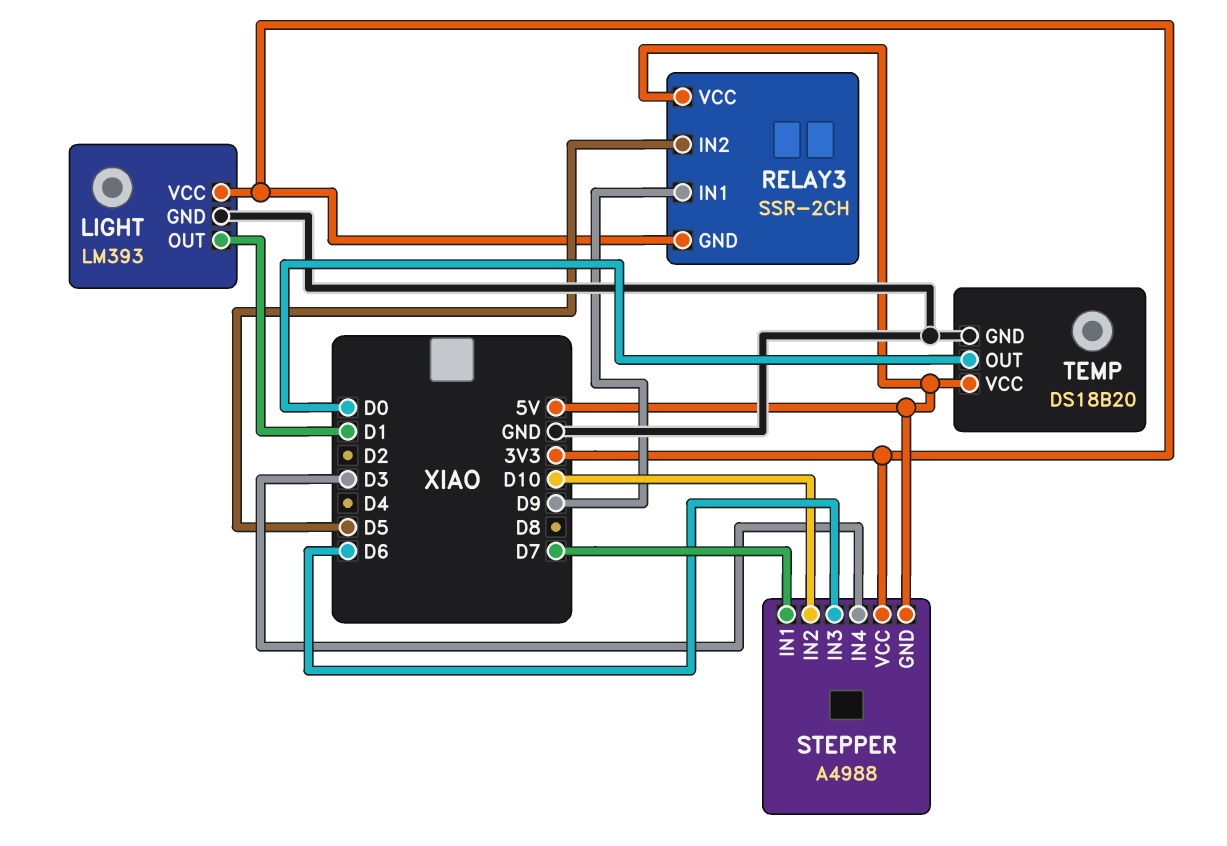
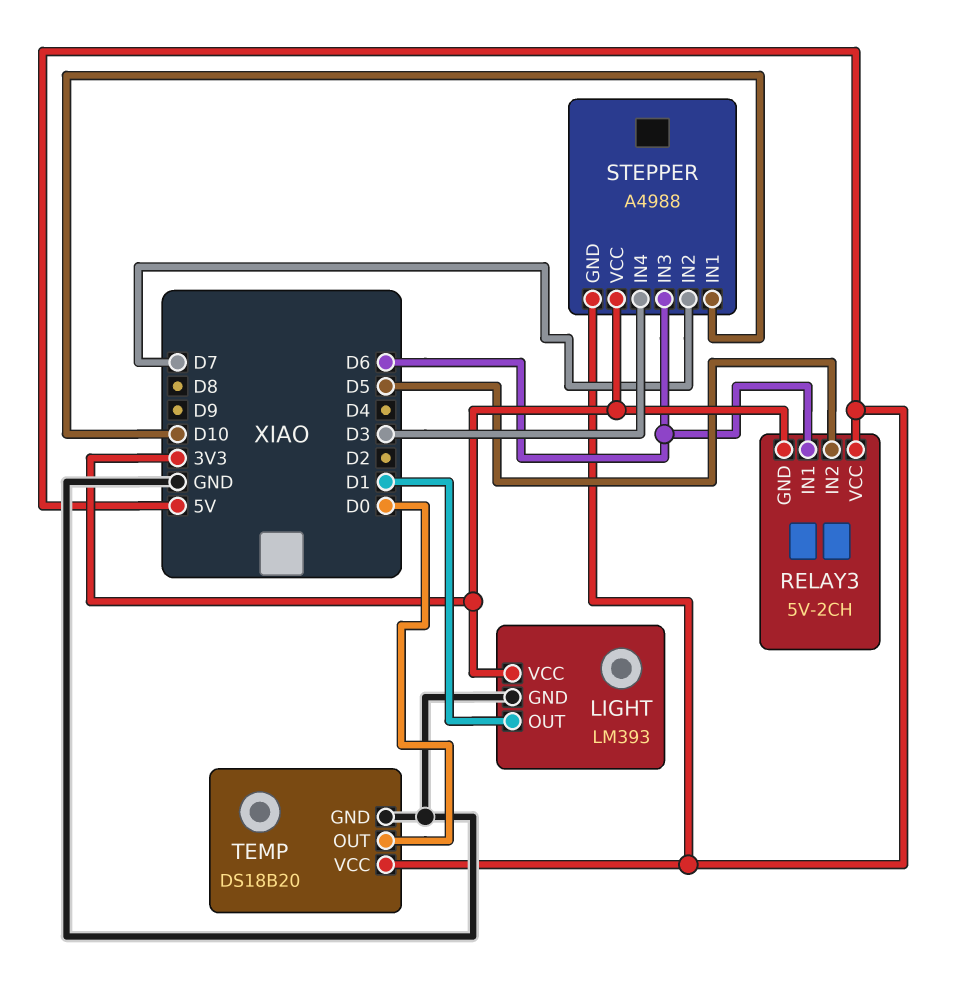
RELAY3: SSR-2CH -> 5V-2CH
RELAY3 pin IN1: D9 -> D6
STEPPER pin IN1: D7 -> D10
STEPPER pin IN2: D10 -> D7

